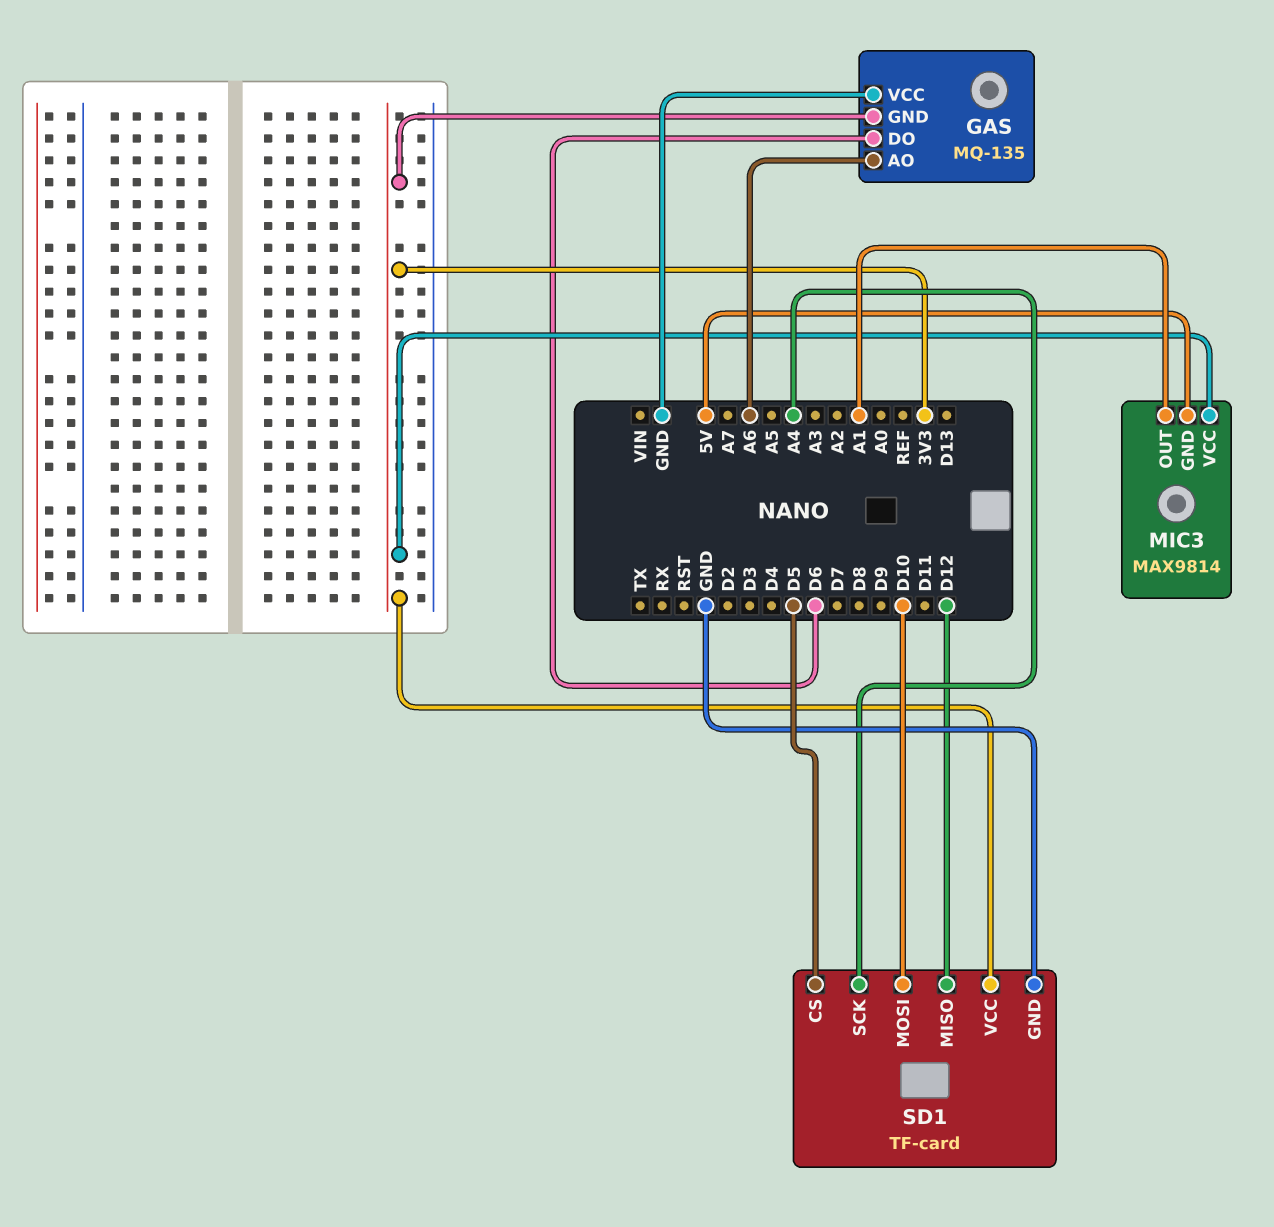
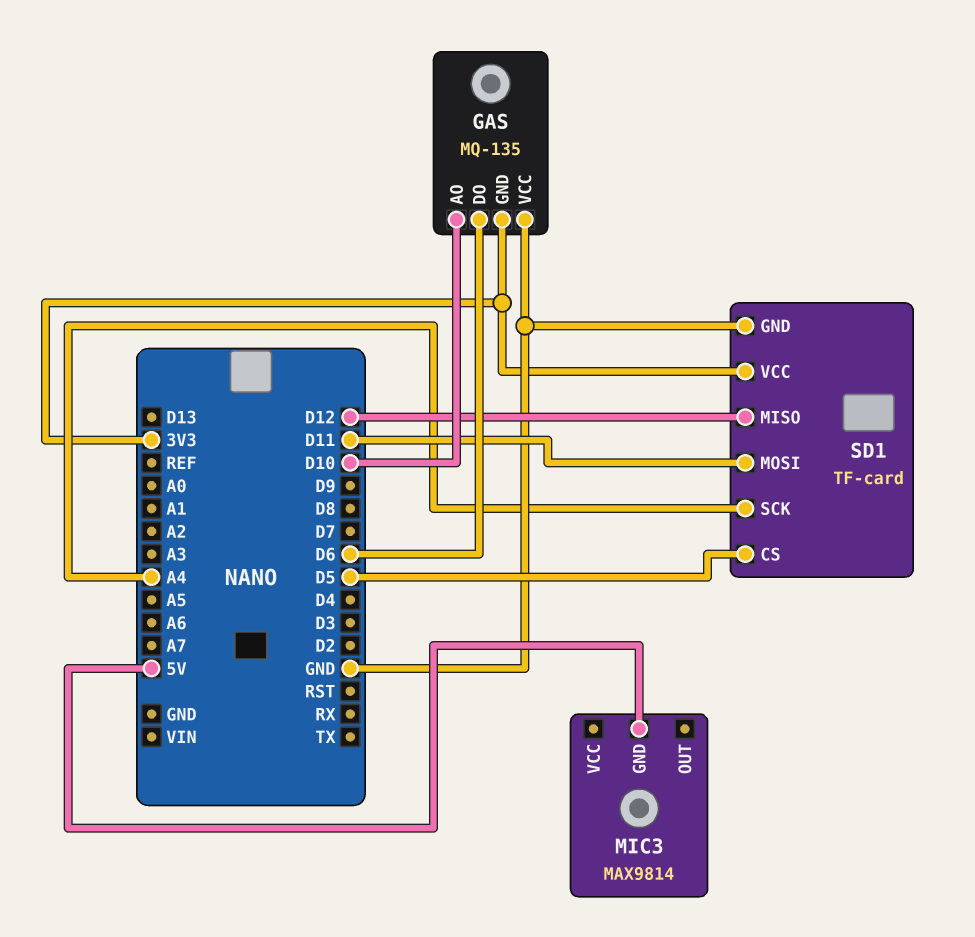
GAS pin AO: A6 -> D10
MIC3 pin OUT: A1 -> none
MIC3 pin VCC: 3V3 -> none
SD1 pin MOSI: D10 -> D11

